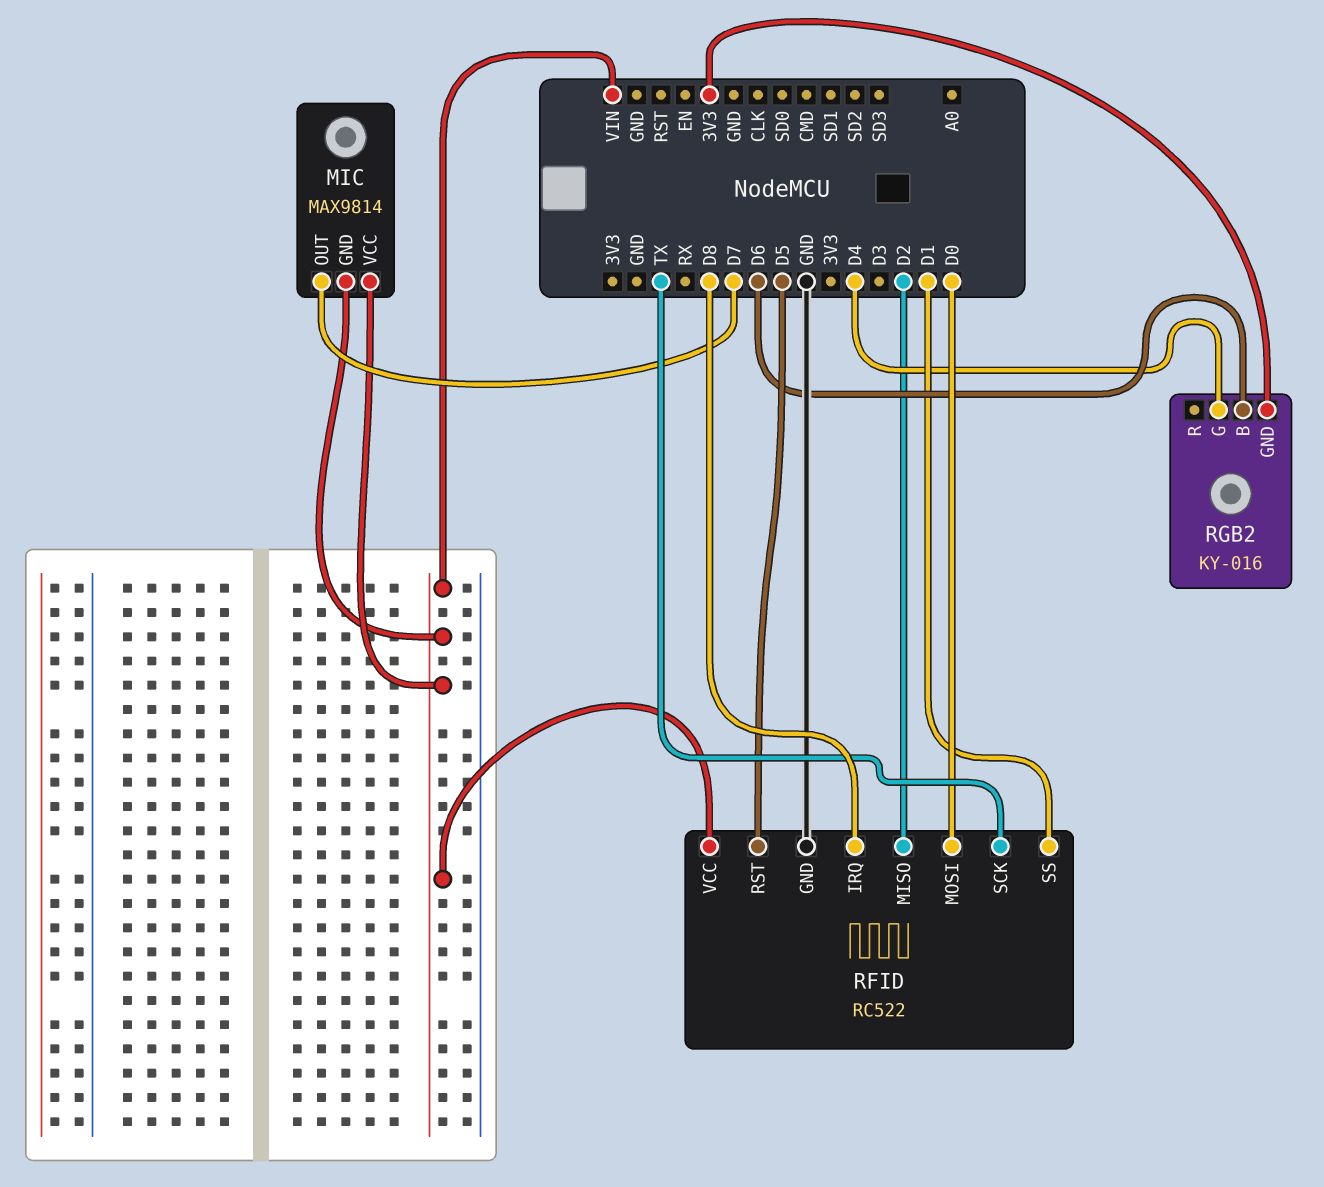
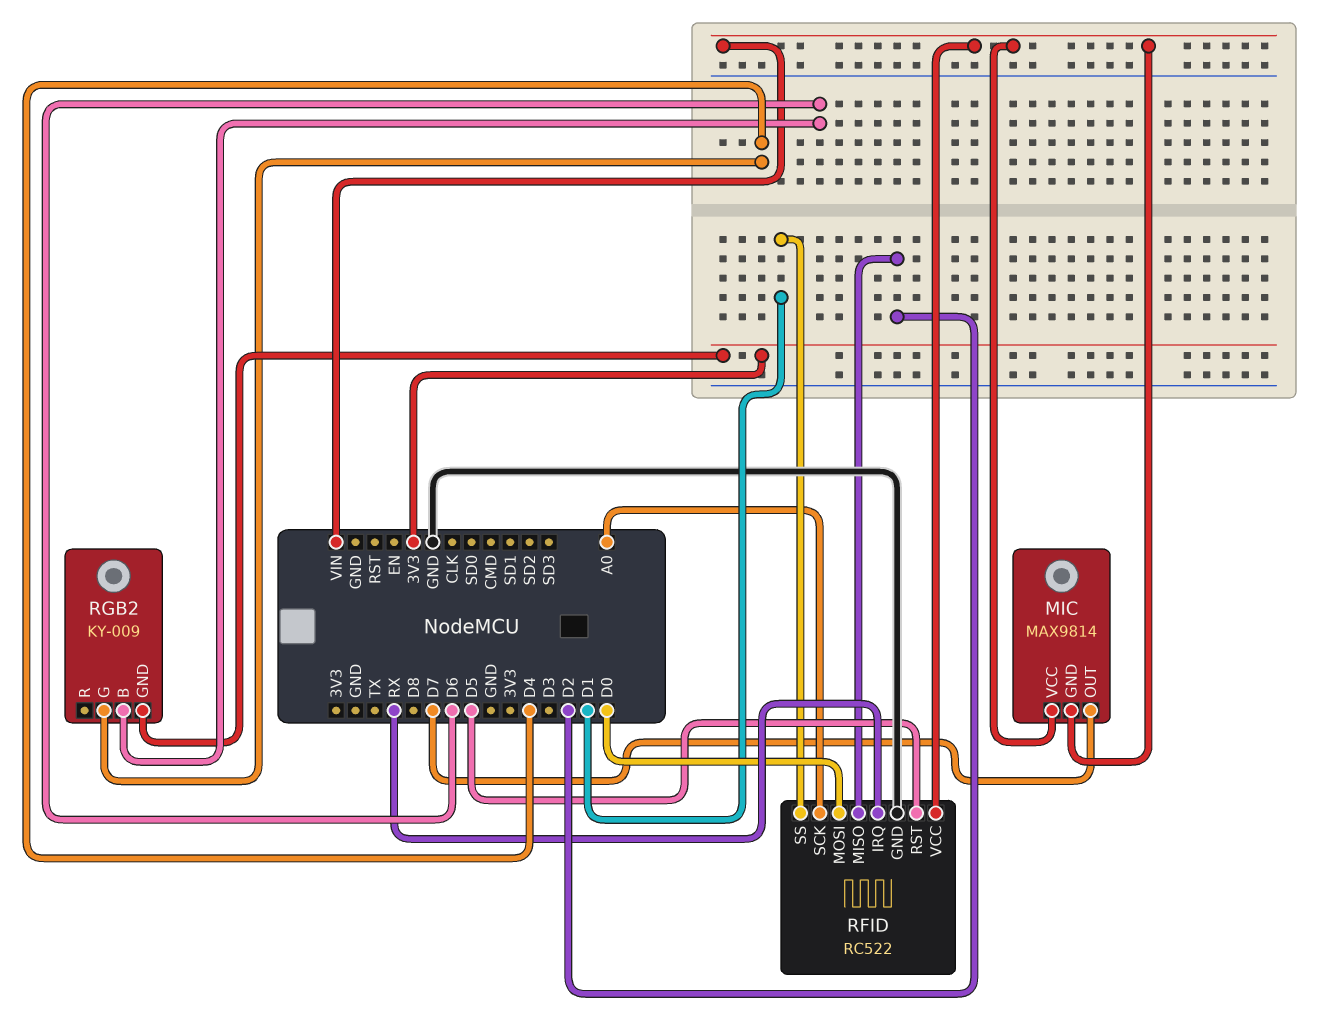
RFID pin IRQ: D8 -> RX
RFID pin SCK: TX -> A0
RGB2: KY-016 -> KY-009

